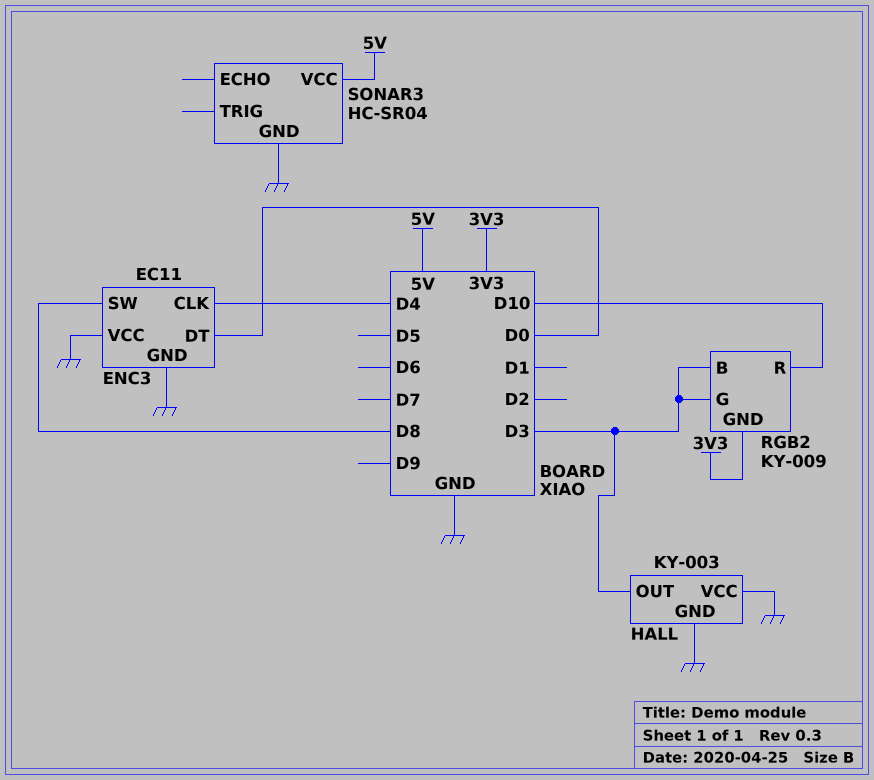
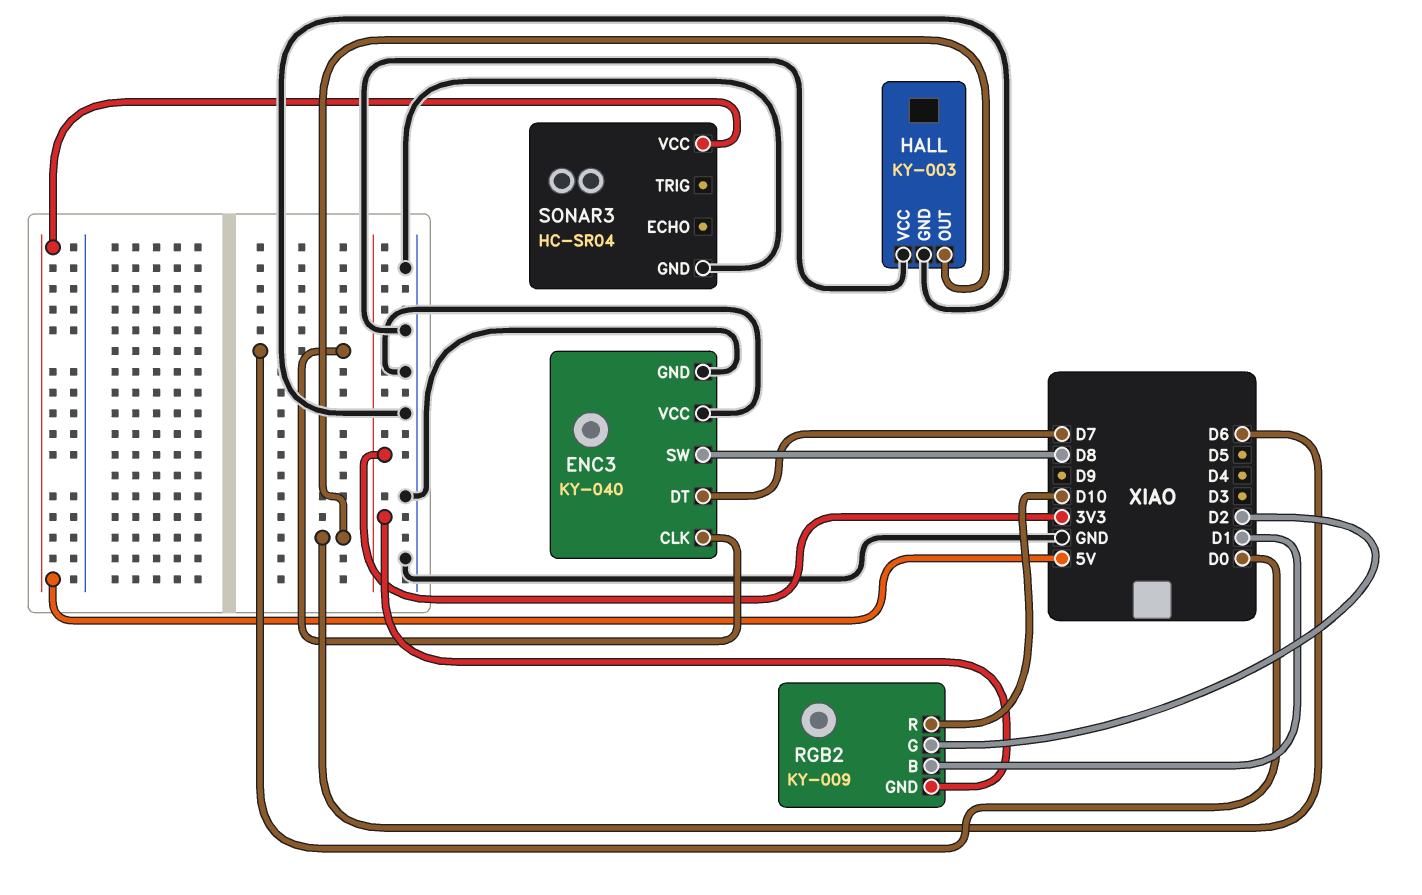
ENC3: EC11 -> KY-040
ENC3 pin CLK: D4 -> D0
ENC3 pin DT: D0 -> D7
HALL pin OUT: D3 -> D6
RGB2 pin B: D3 -> D1
RGB2 pin G: D3 -> D2

